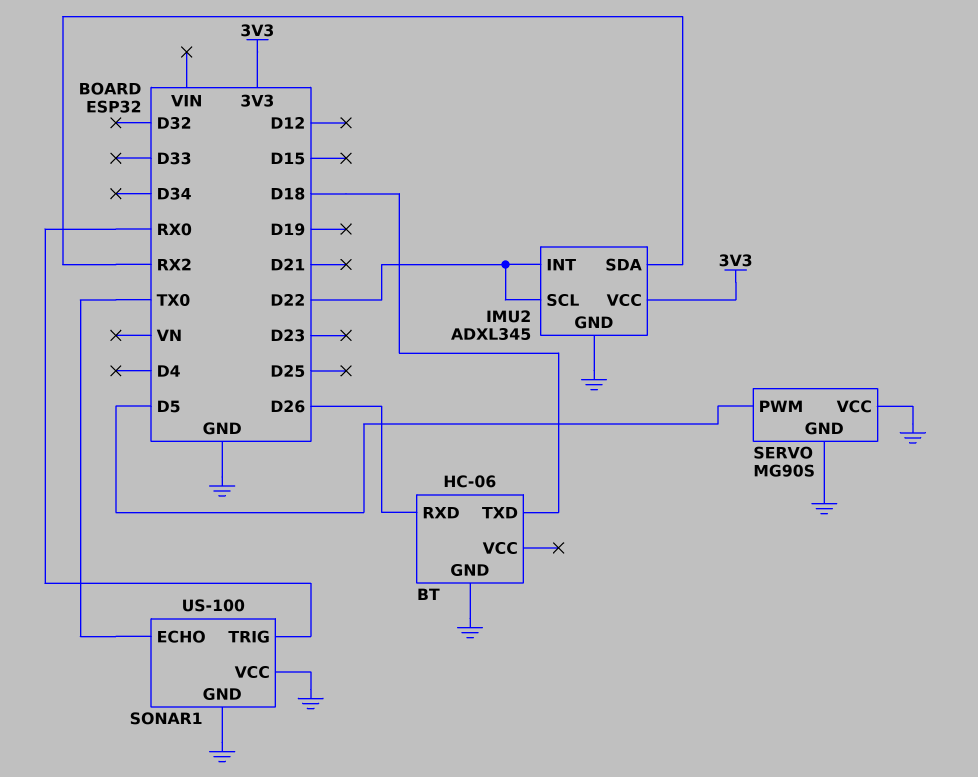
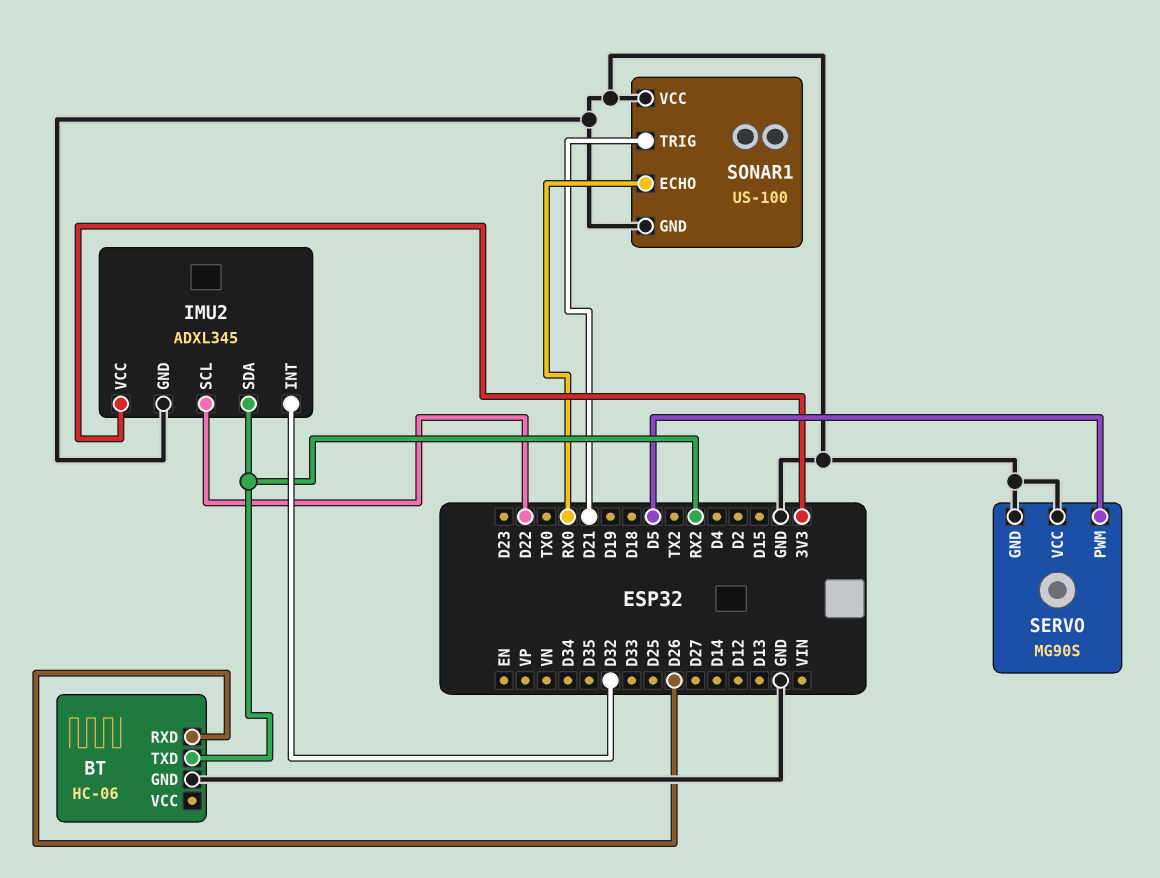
BT pin TXD: D18 -> RX2
IMU2 pin INT: D22 -> D32
SONAR1 pin ECHO: TX0 -> RX0
SONAR1 pin TRIG: RX0 -> D21

